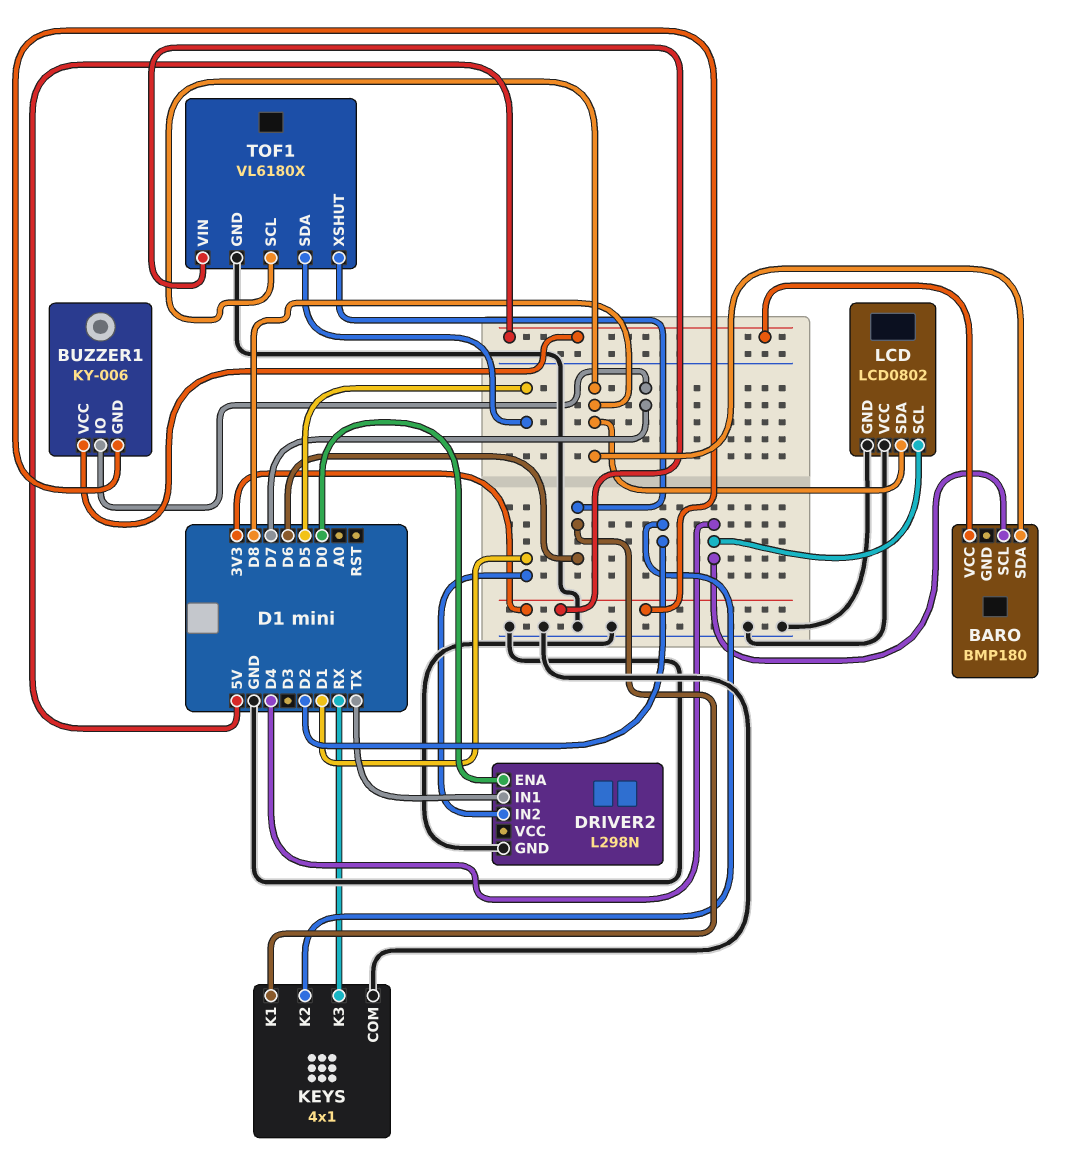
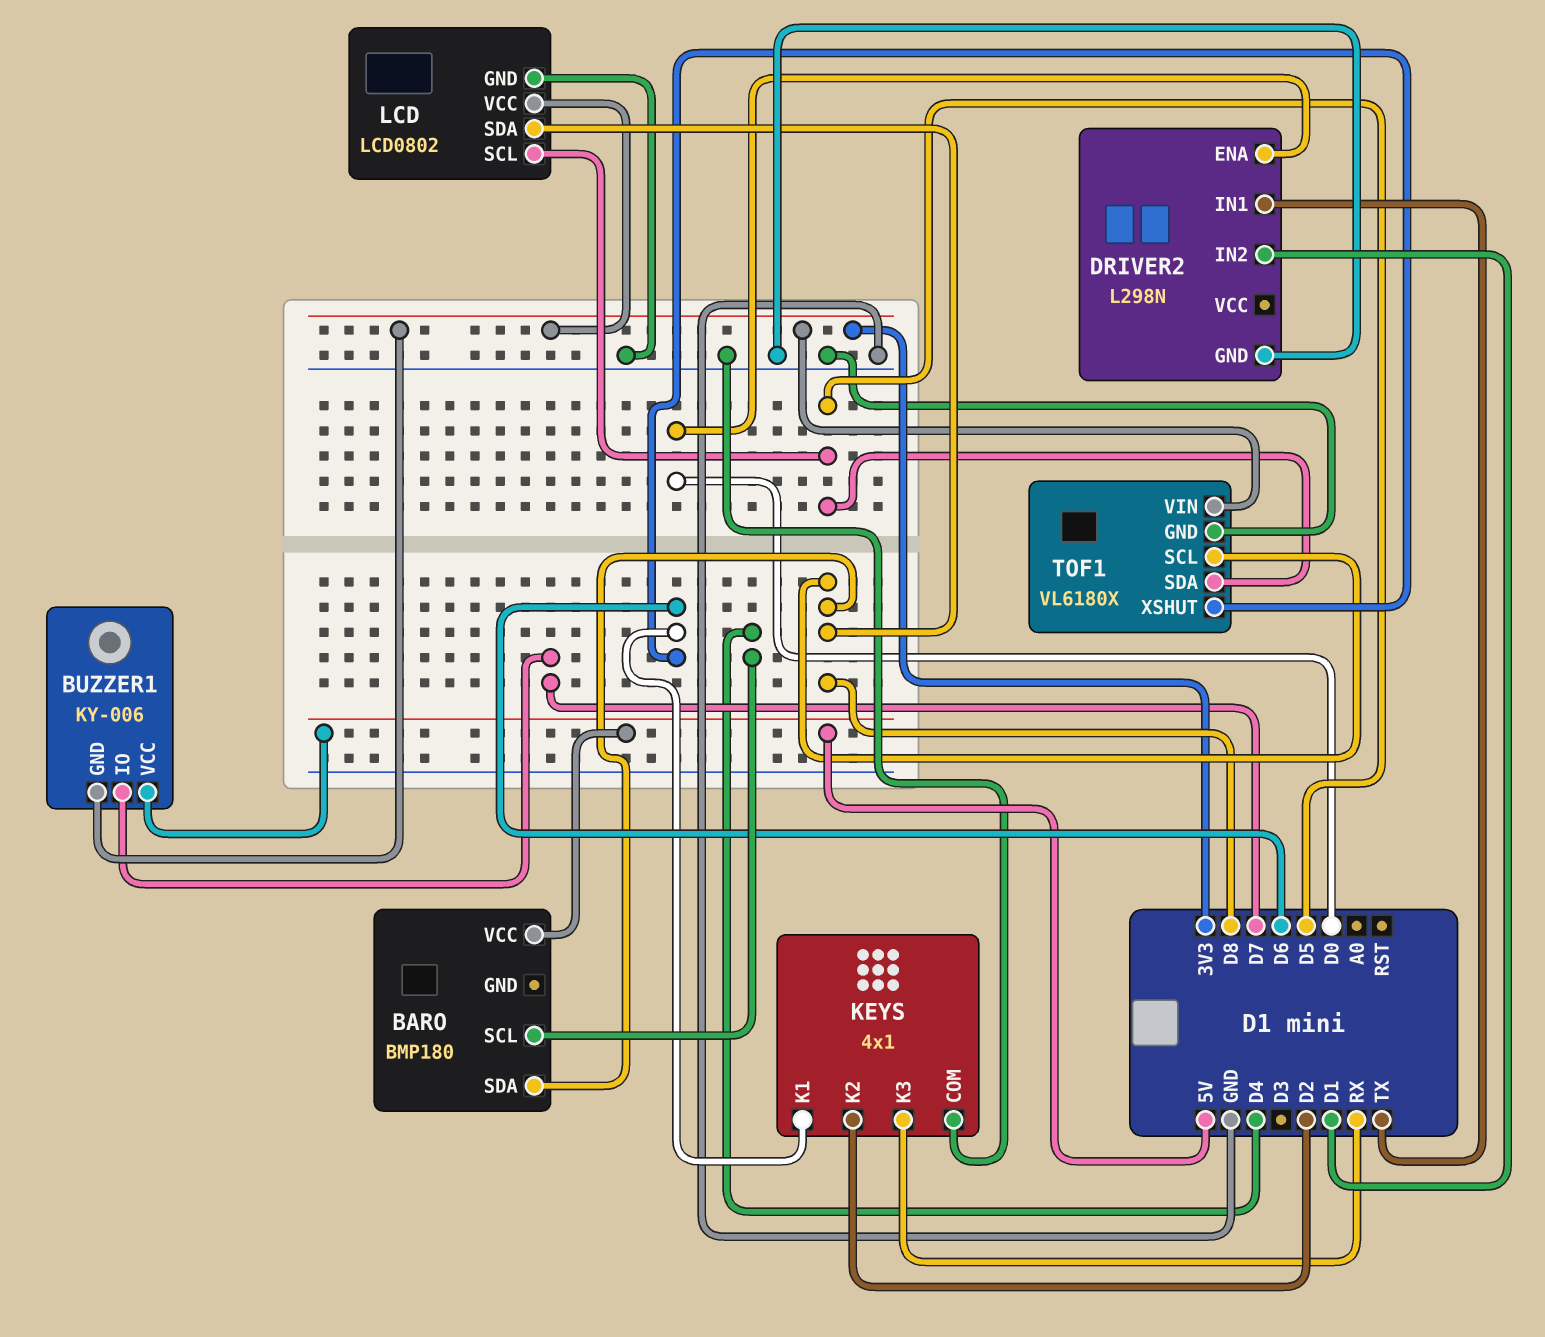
LCD pin SCL: D4 -> D5
LCD pin VCC: GND -> 3V3

